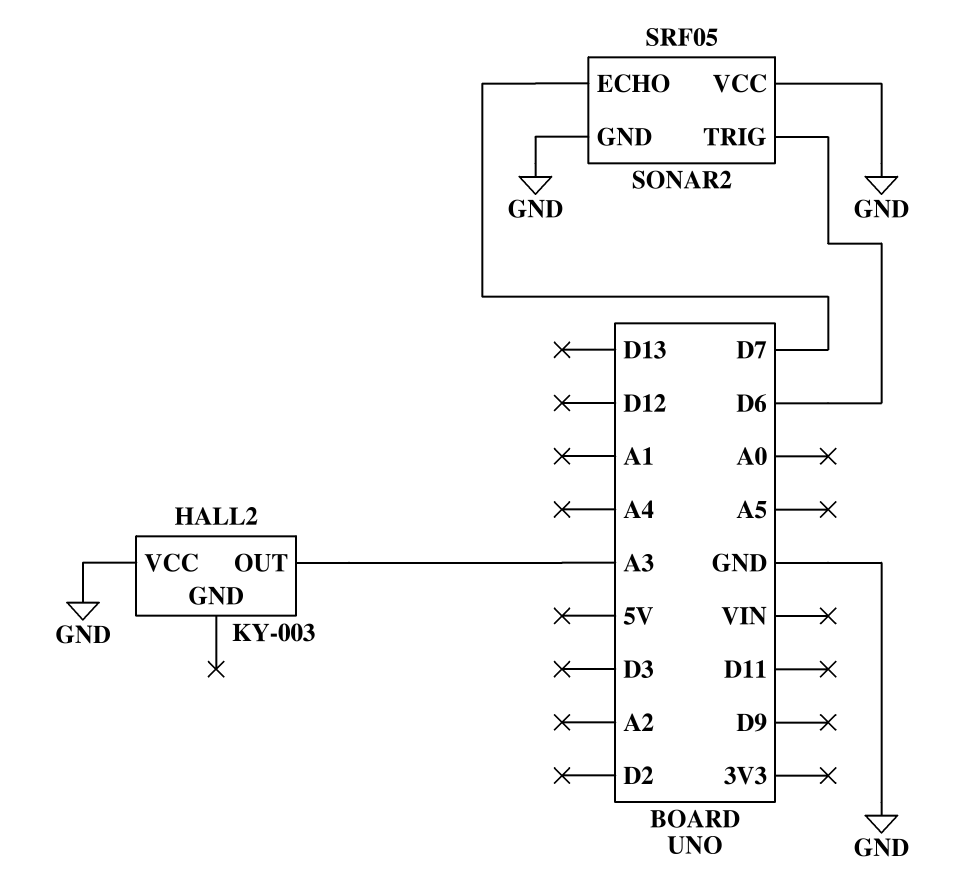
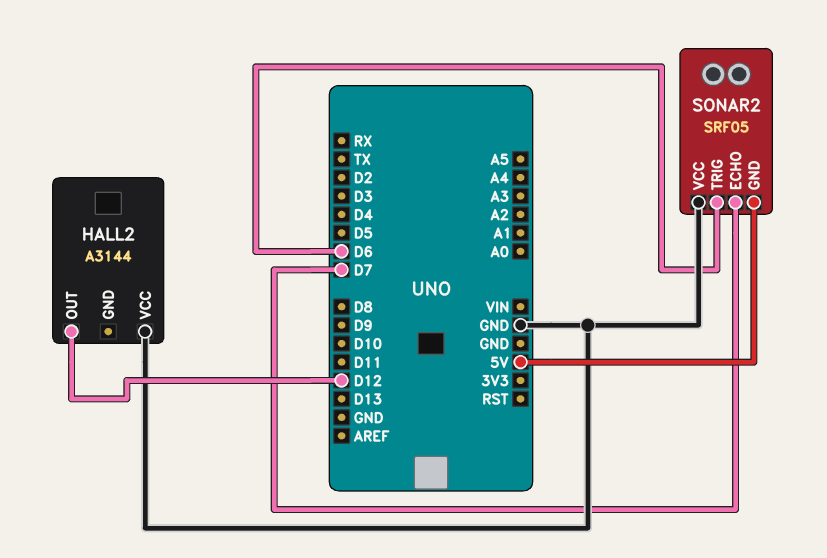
HALL2: KY-003 -> A3144
HALL2 pin OUT: A3 -> D12
SONAR2 pin GND: GND -> 5V

